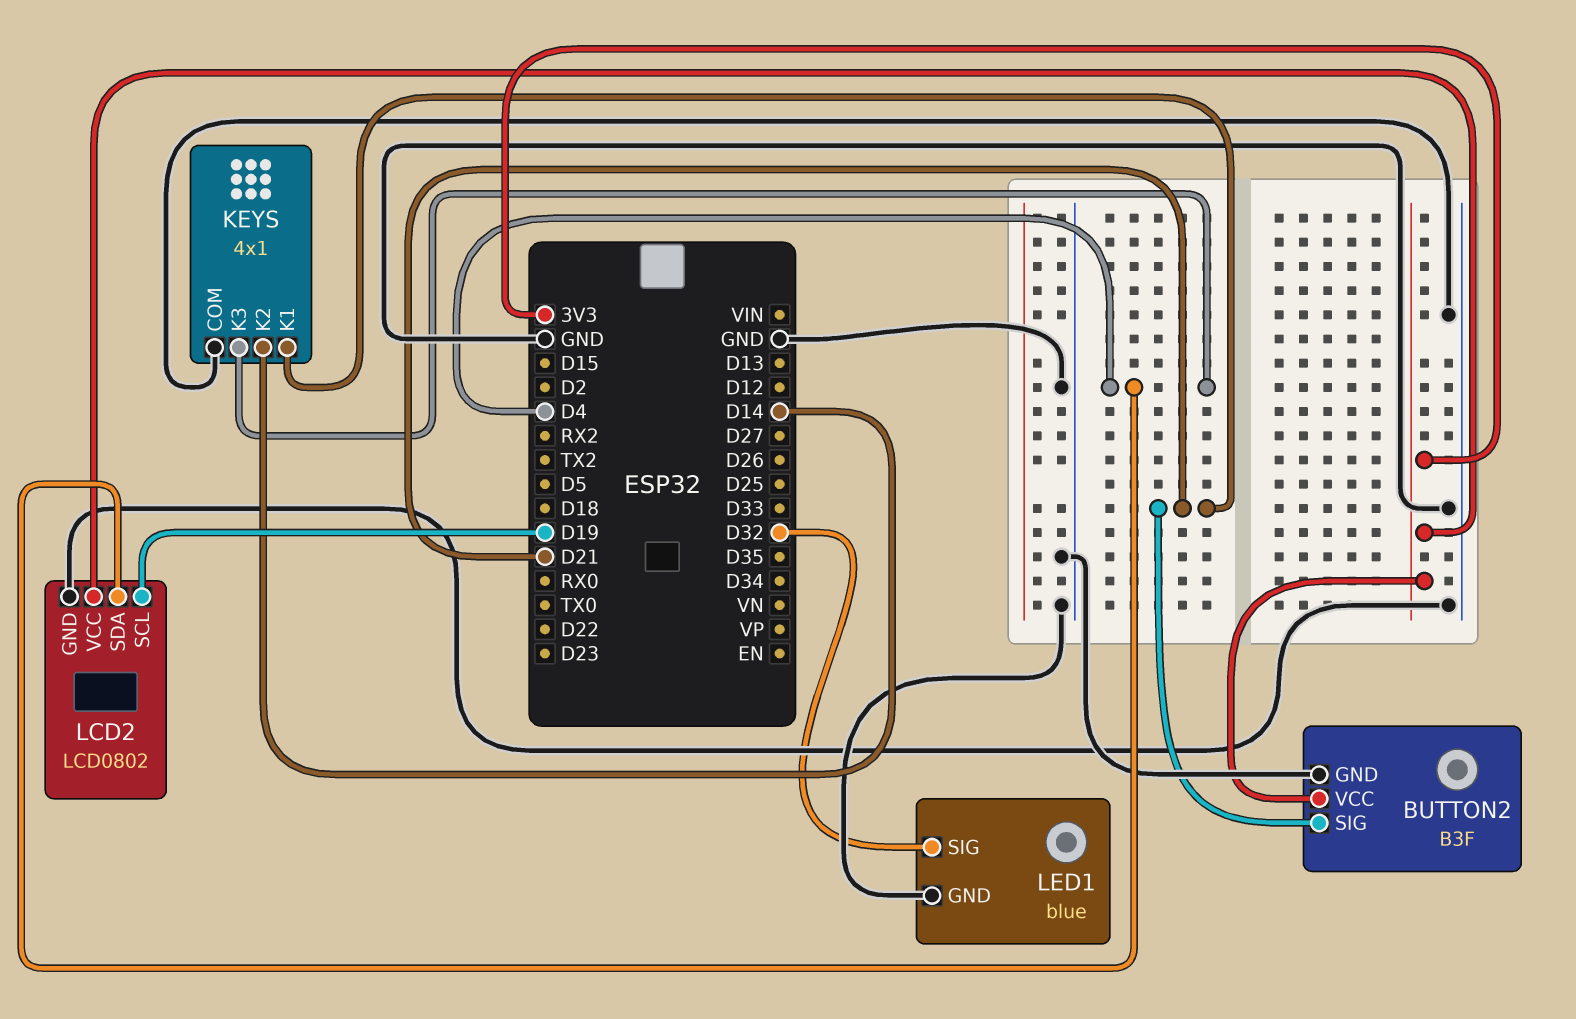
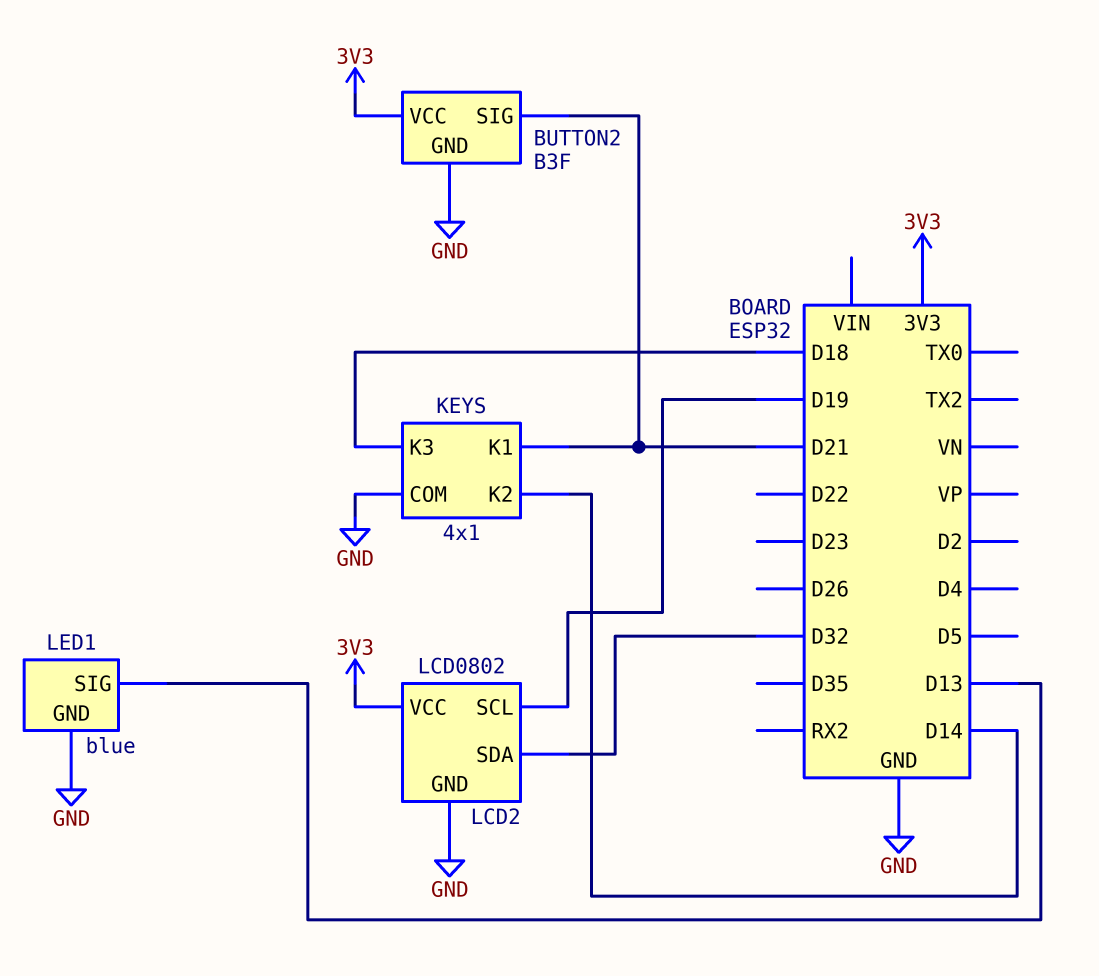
KEYS pin K3: D4 -> D18
LCD2 pin SDA: D4 -> D32
LED1 pin SIG: D32 -> D13

